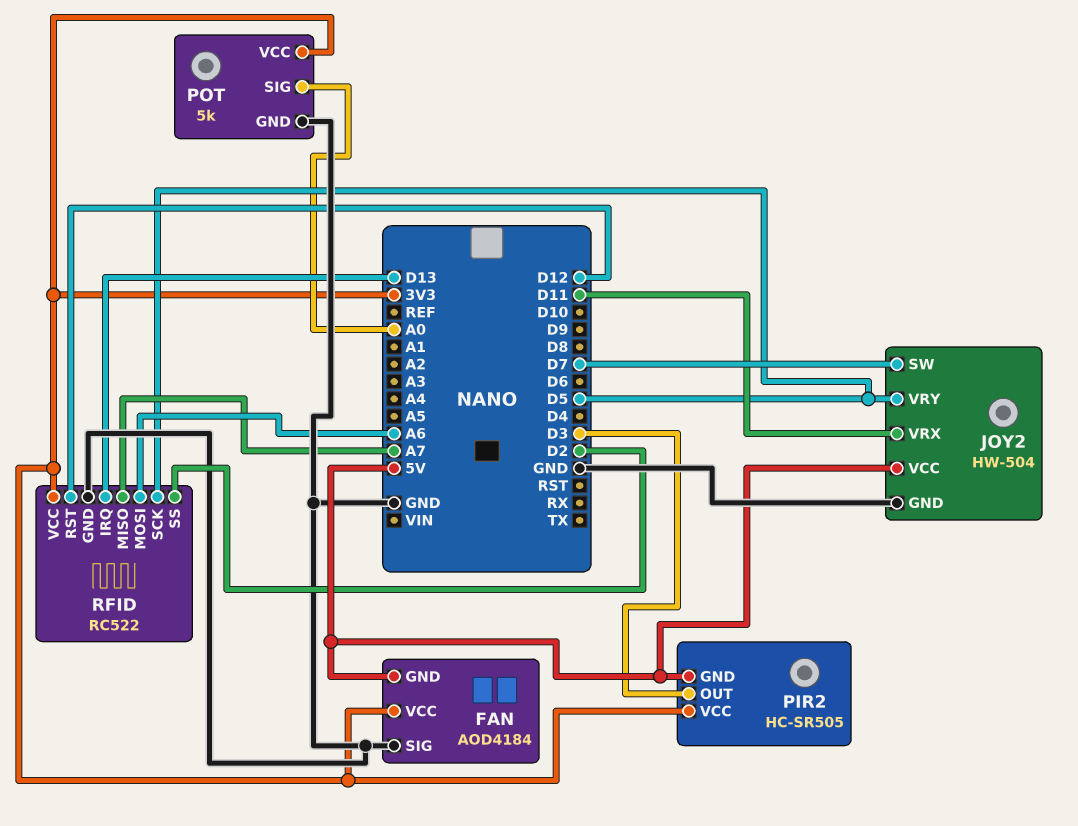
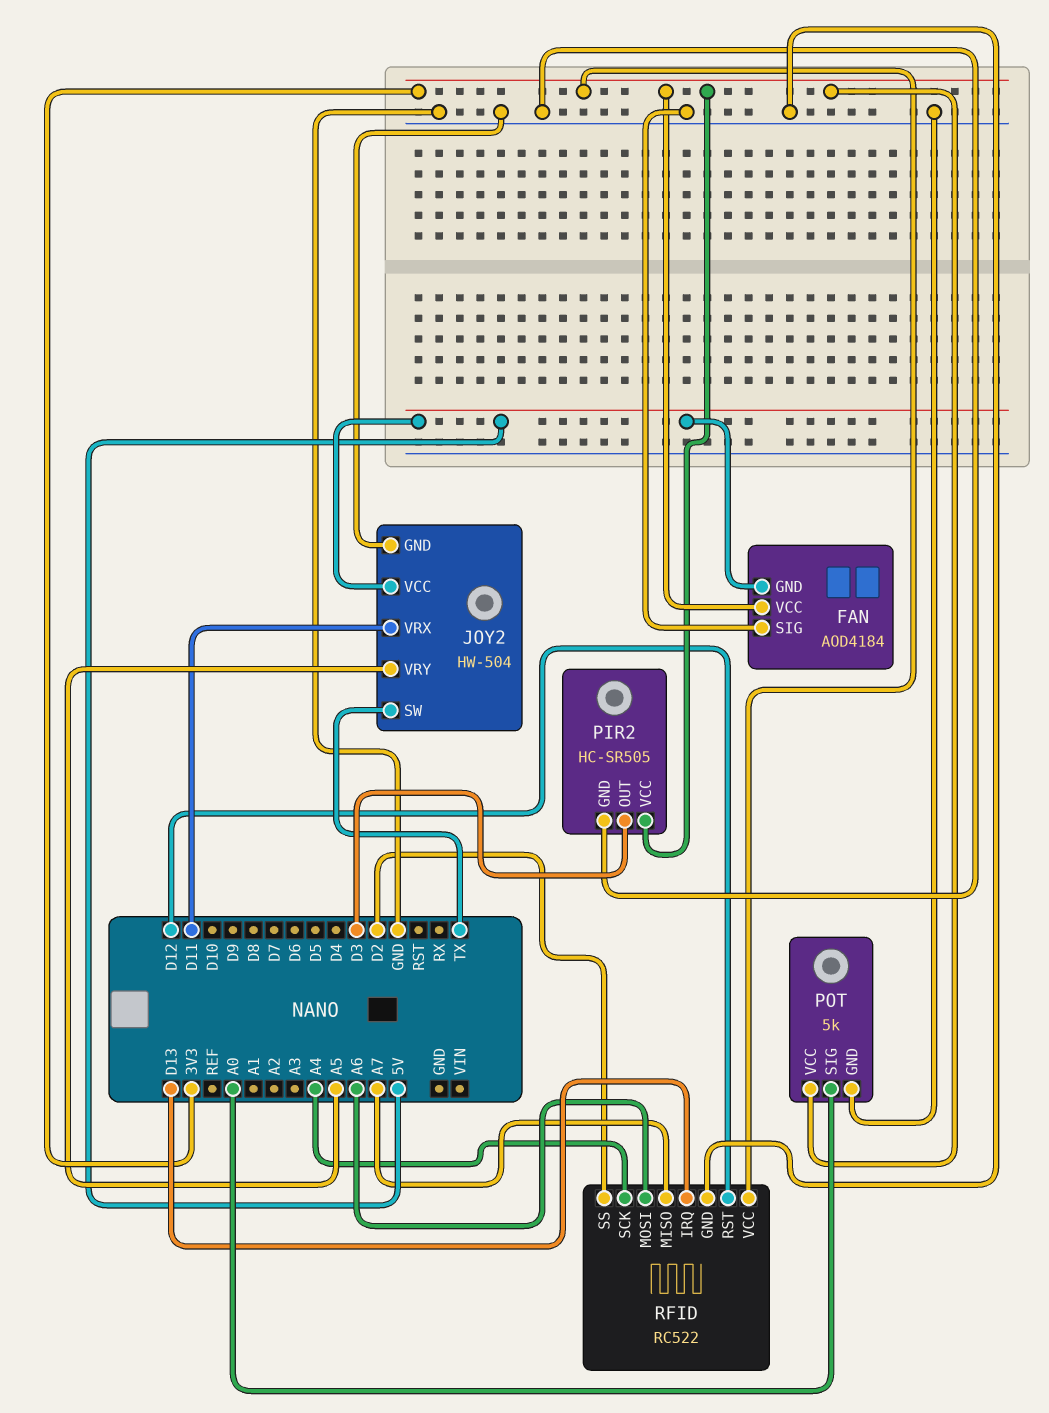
JOY2 pin SW: D7 -> TX
JOY2 pin VRY: D5 -> A5
PIR2 pin GND: 5V -> GND
RFID pin SCK: D5 -> A4

